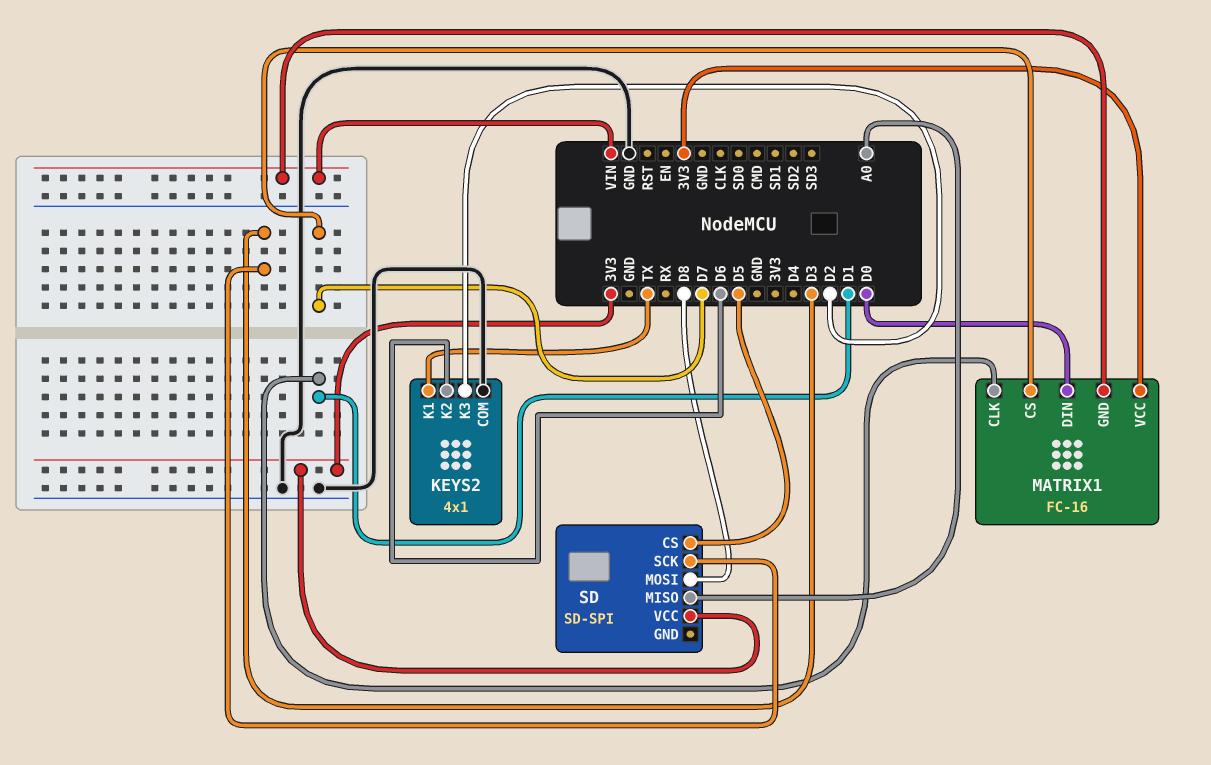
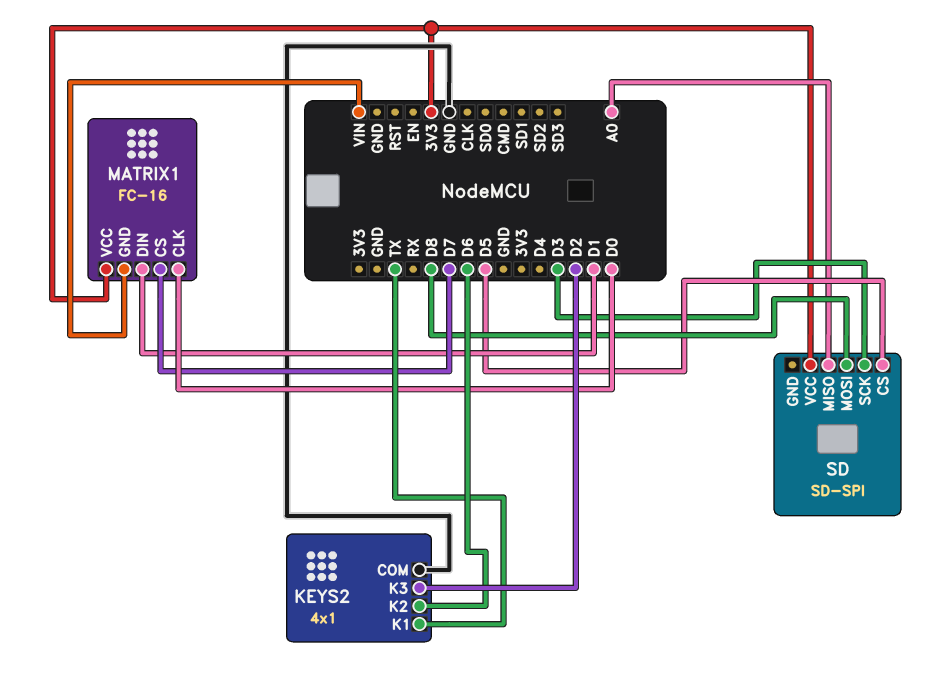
MATRIX1 pin CLK: D1 -> D0
MATRIX1 pin DIN: D0 -> D1

